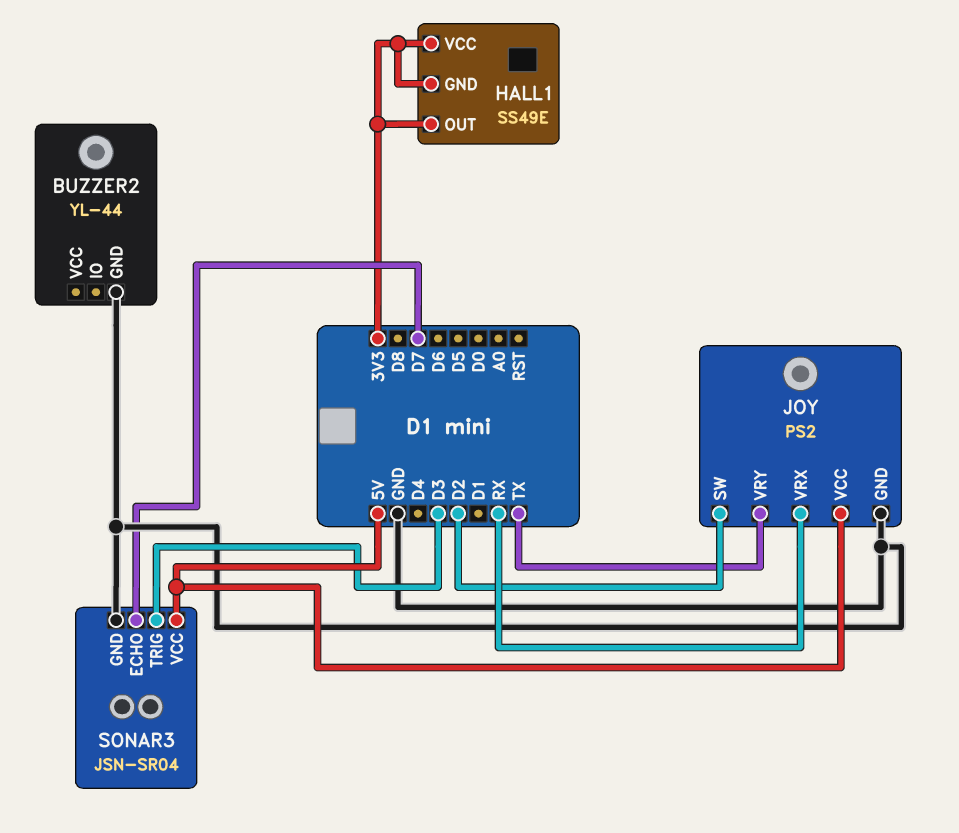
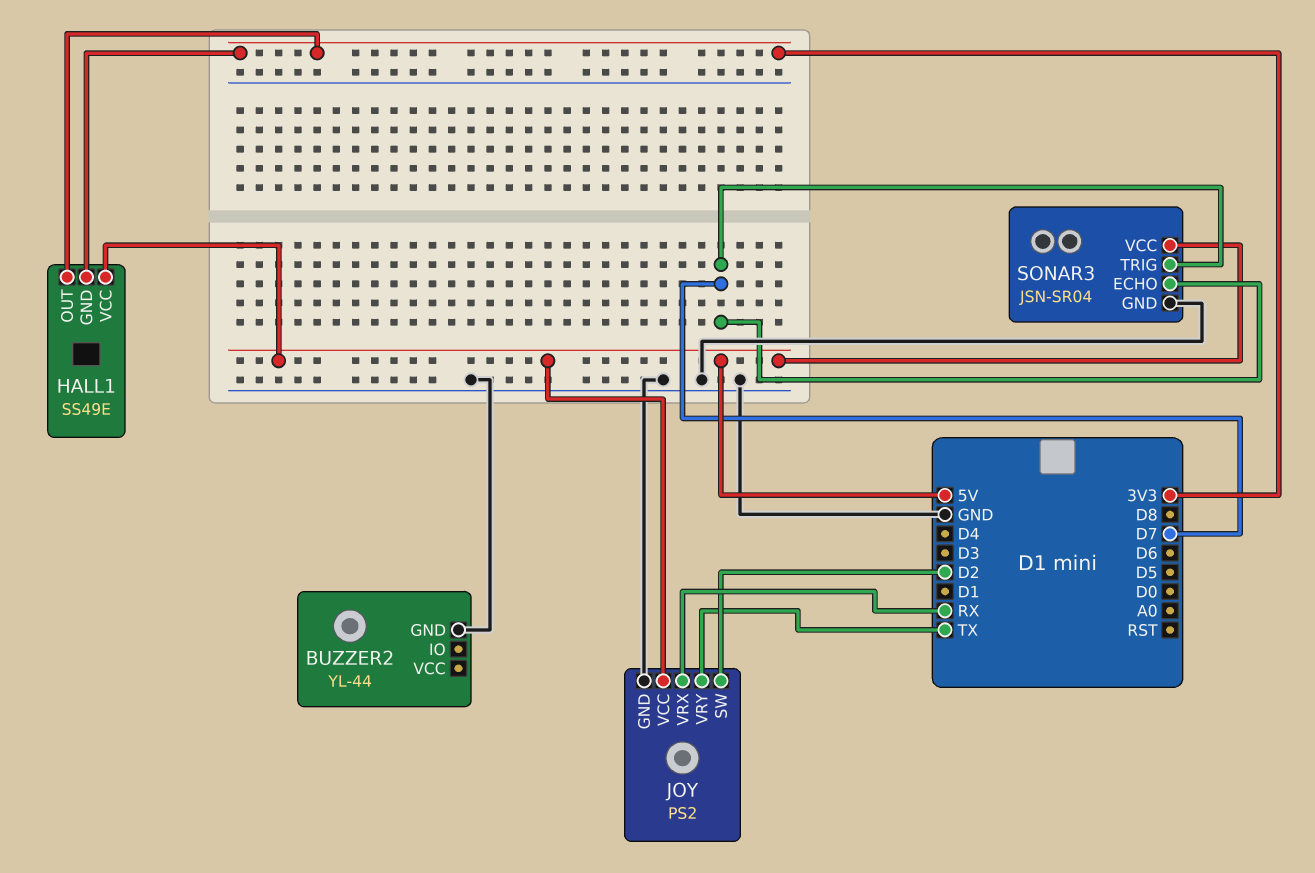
HALL1 pin VCC: 3V3 -> 5V
SONAR3 pin TRIG: D3 -> D7

